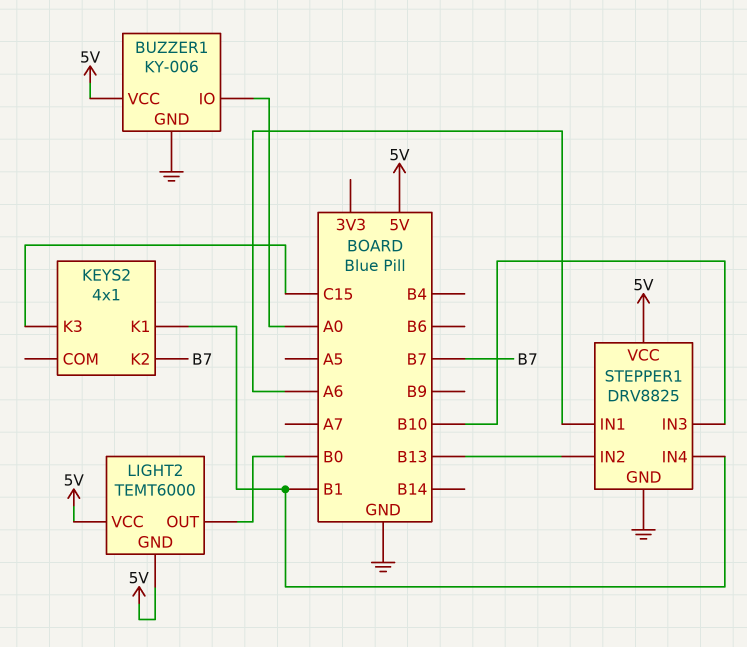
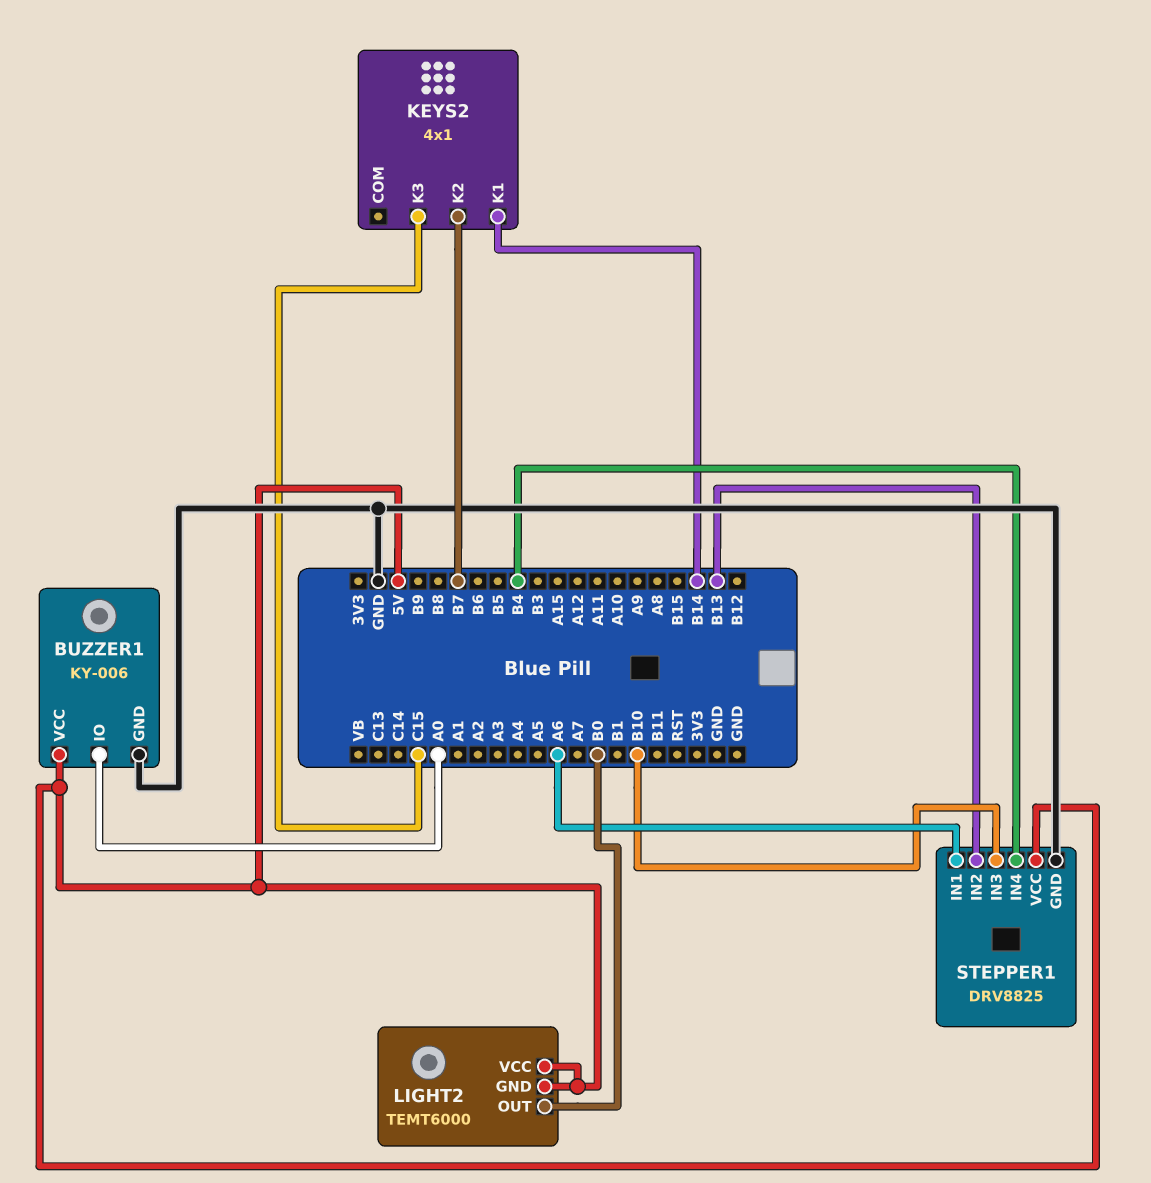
KEYS2 pin K1: B1 -> B14
STEPPER1 pin IN4: B1 -> B4

